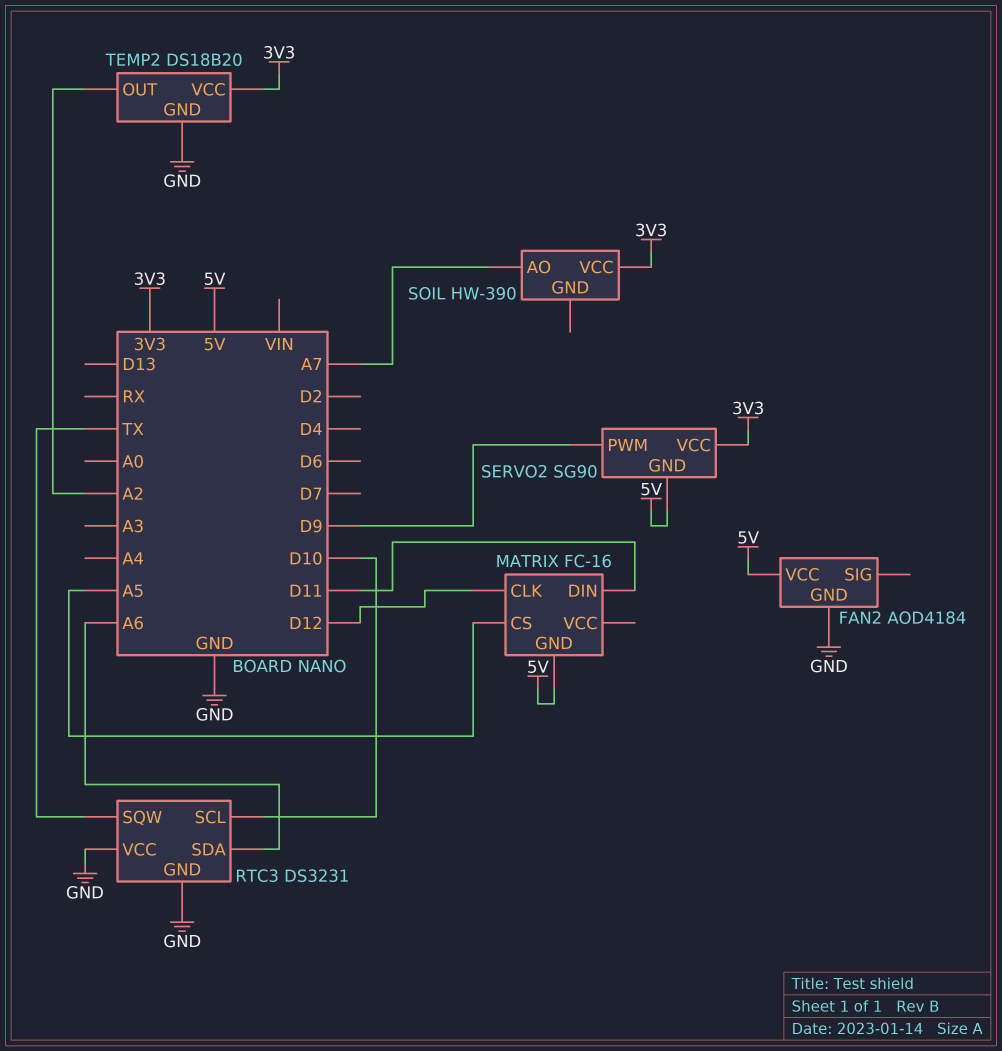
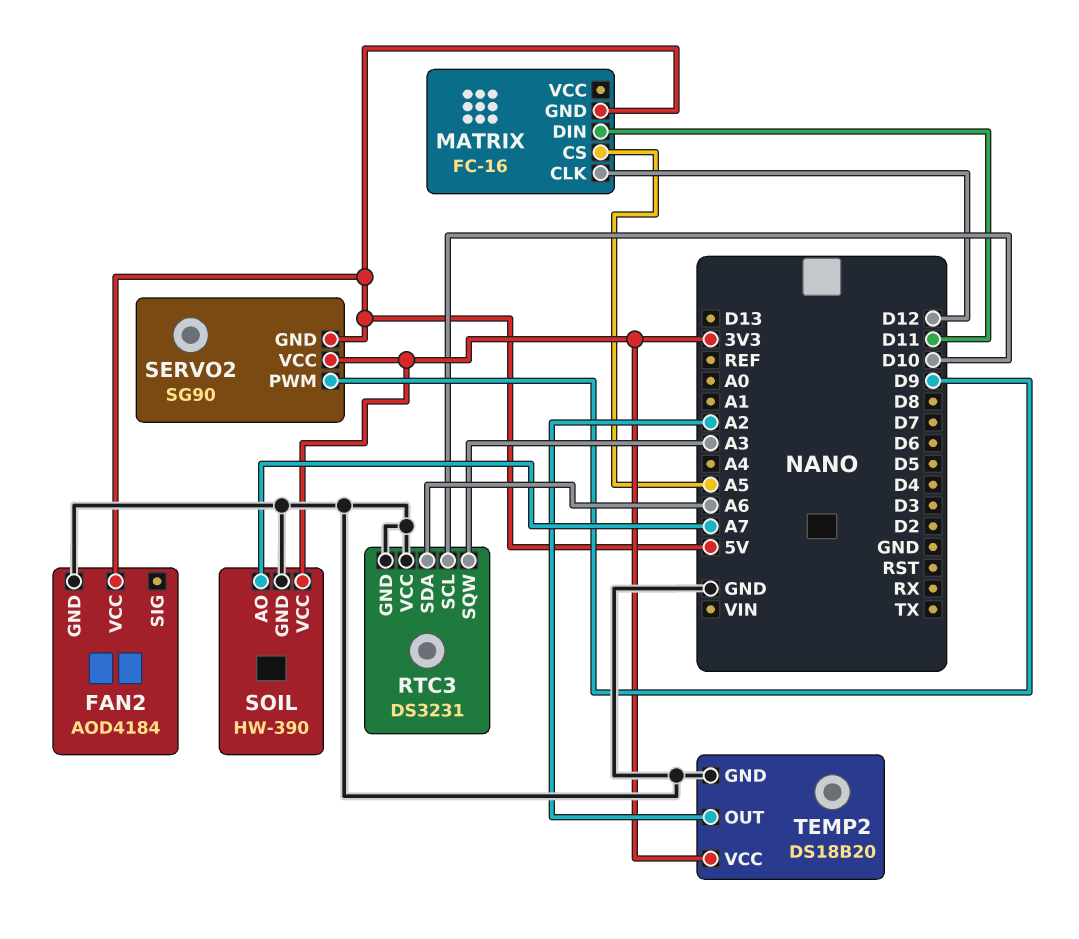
RTC3 pin SQW: TX -> A3
SOIL pin GND: none -> GND

